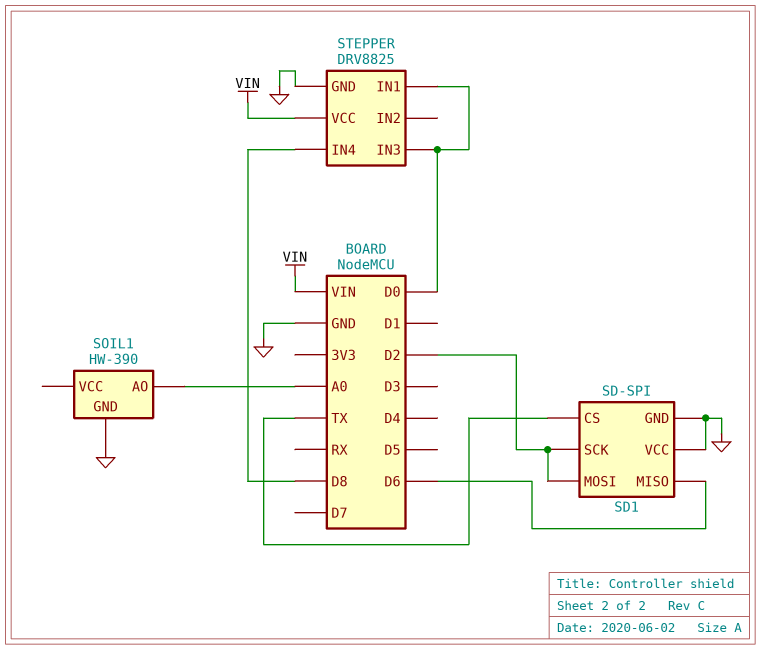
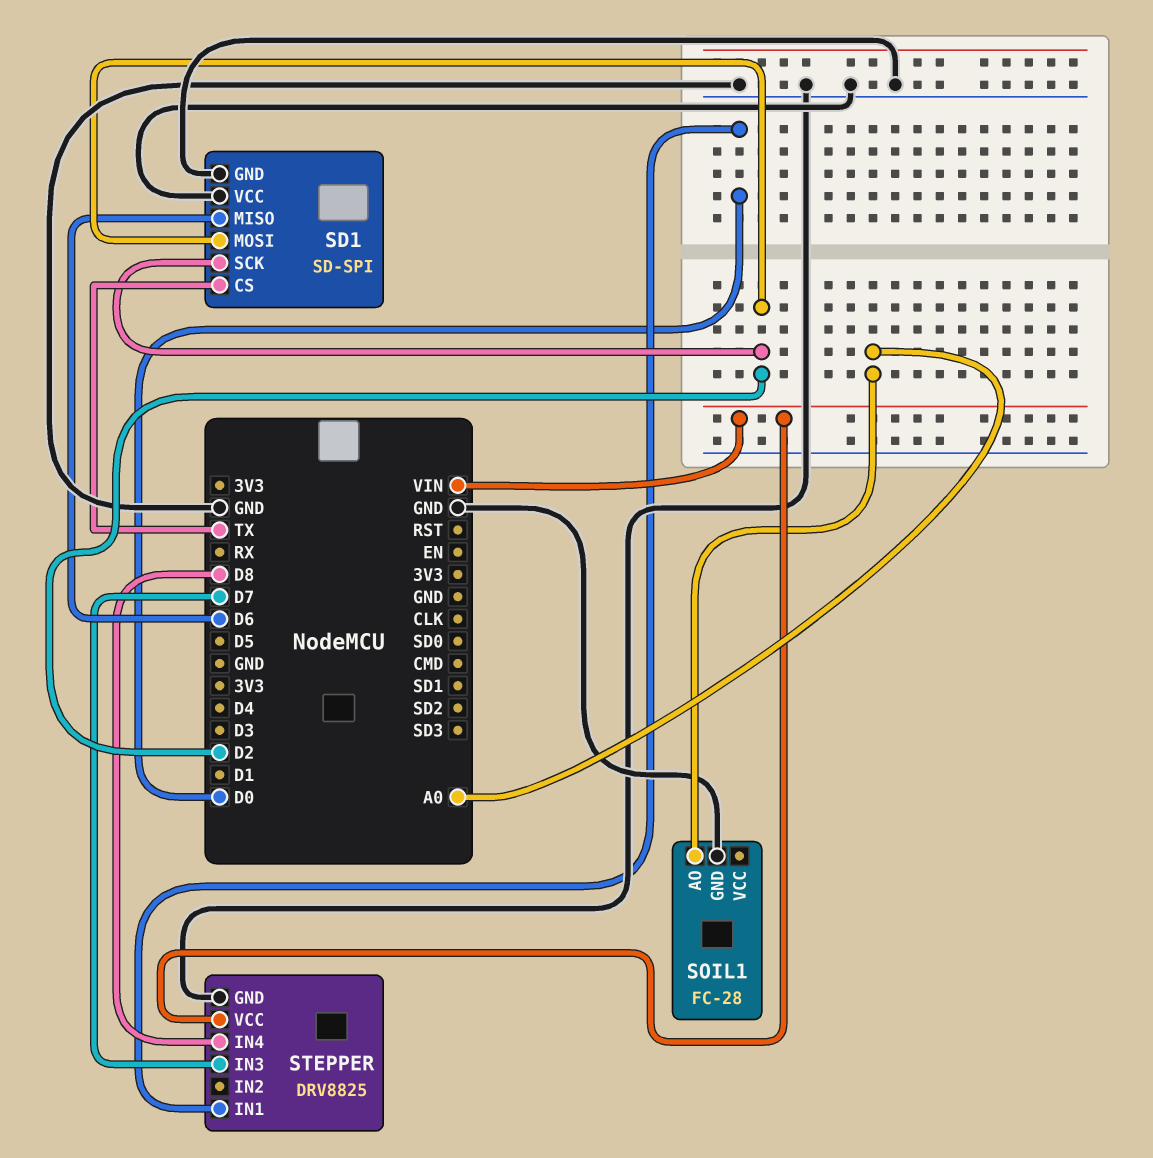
SOIL1: HW-390 -> FC-28
STEPPER pin IN3: D0 -> D7

